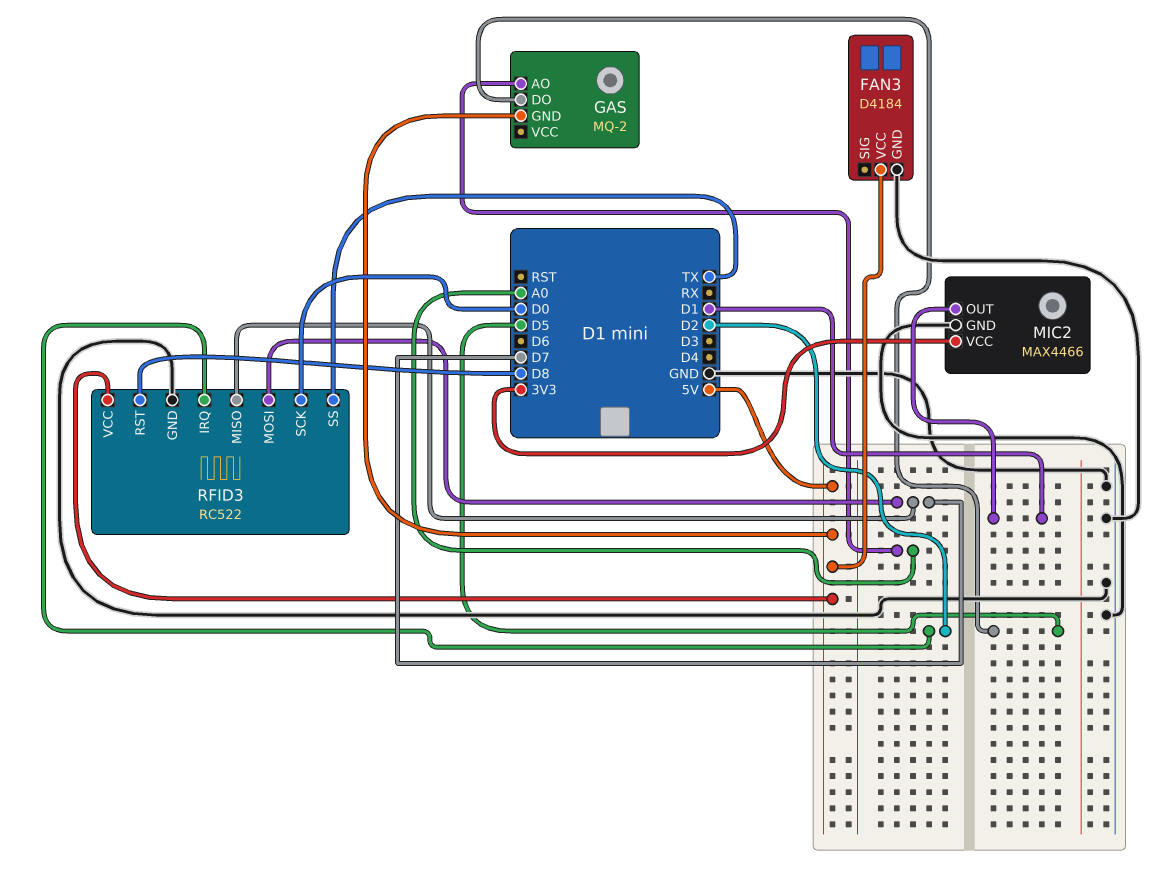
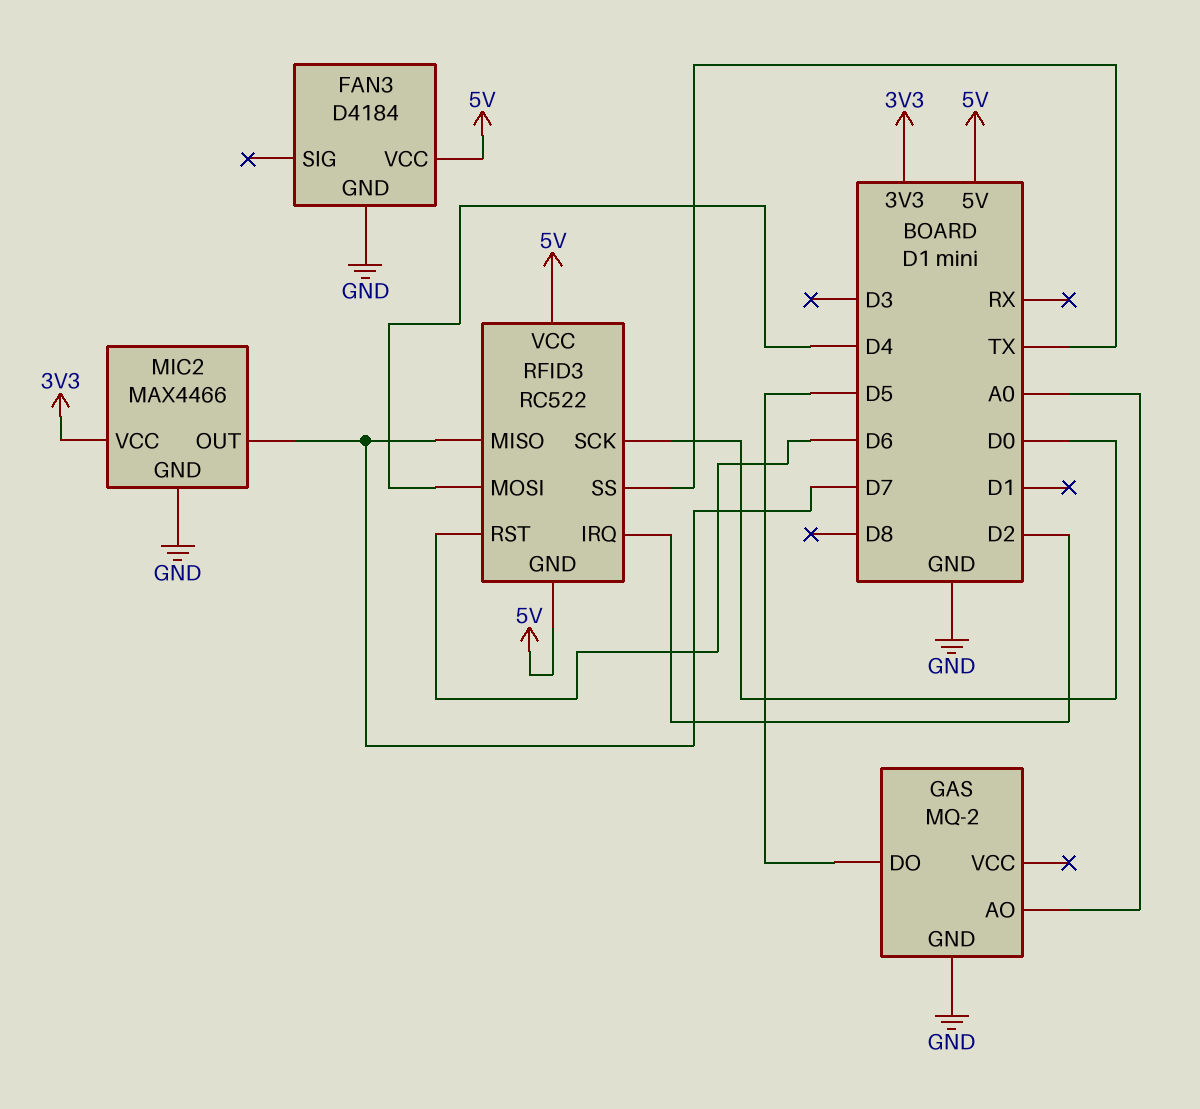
GAS pin GND: 5V -> GND
MIC2 pin OUT: D1 -> D7
RFID3 pin GND: GND -> 5V
RFID3 pin MOSI: D7 -> D4
RFID3 pin RST: D8 -> D6

